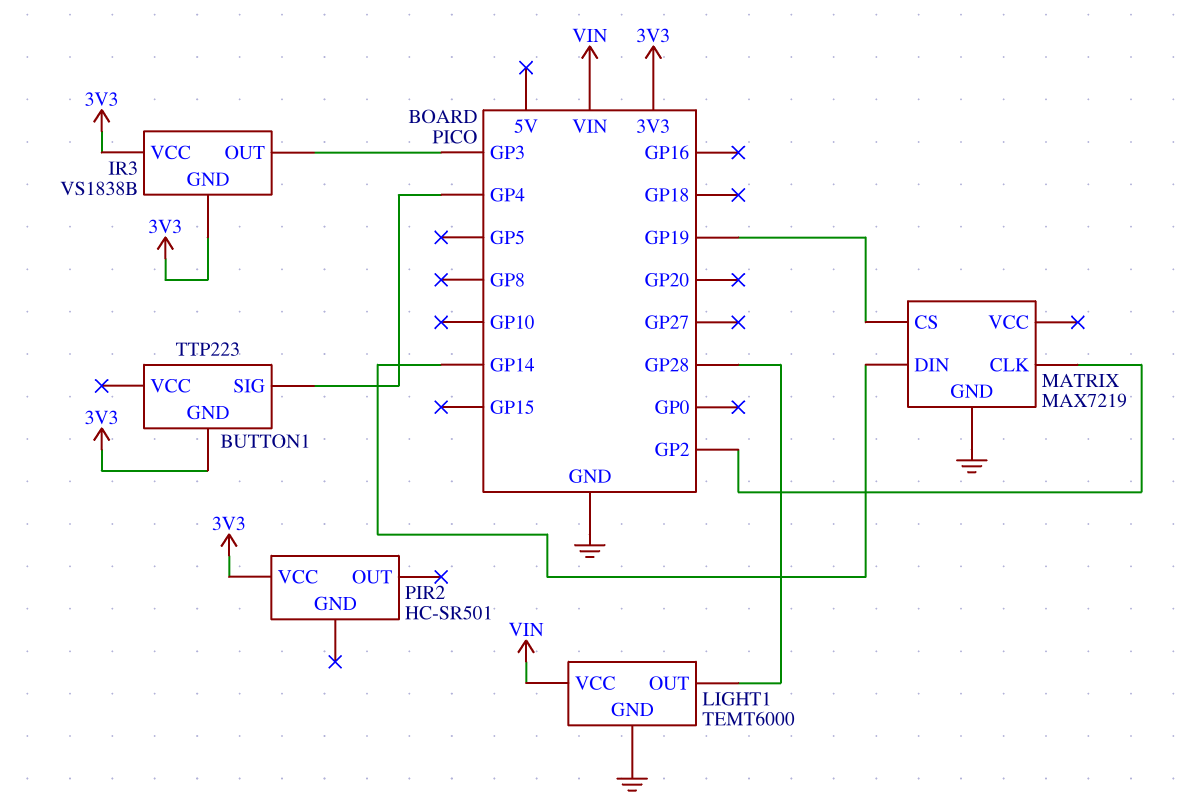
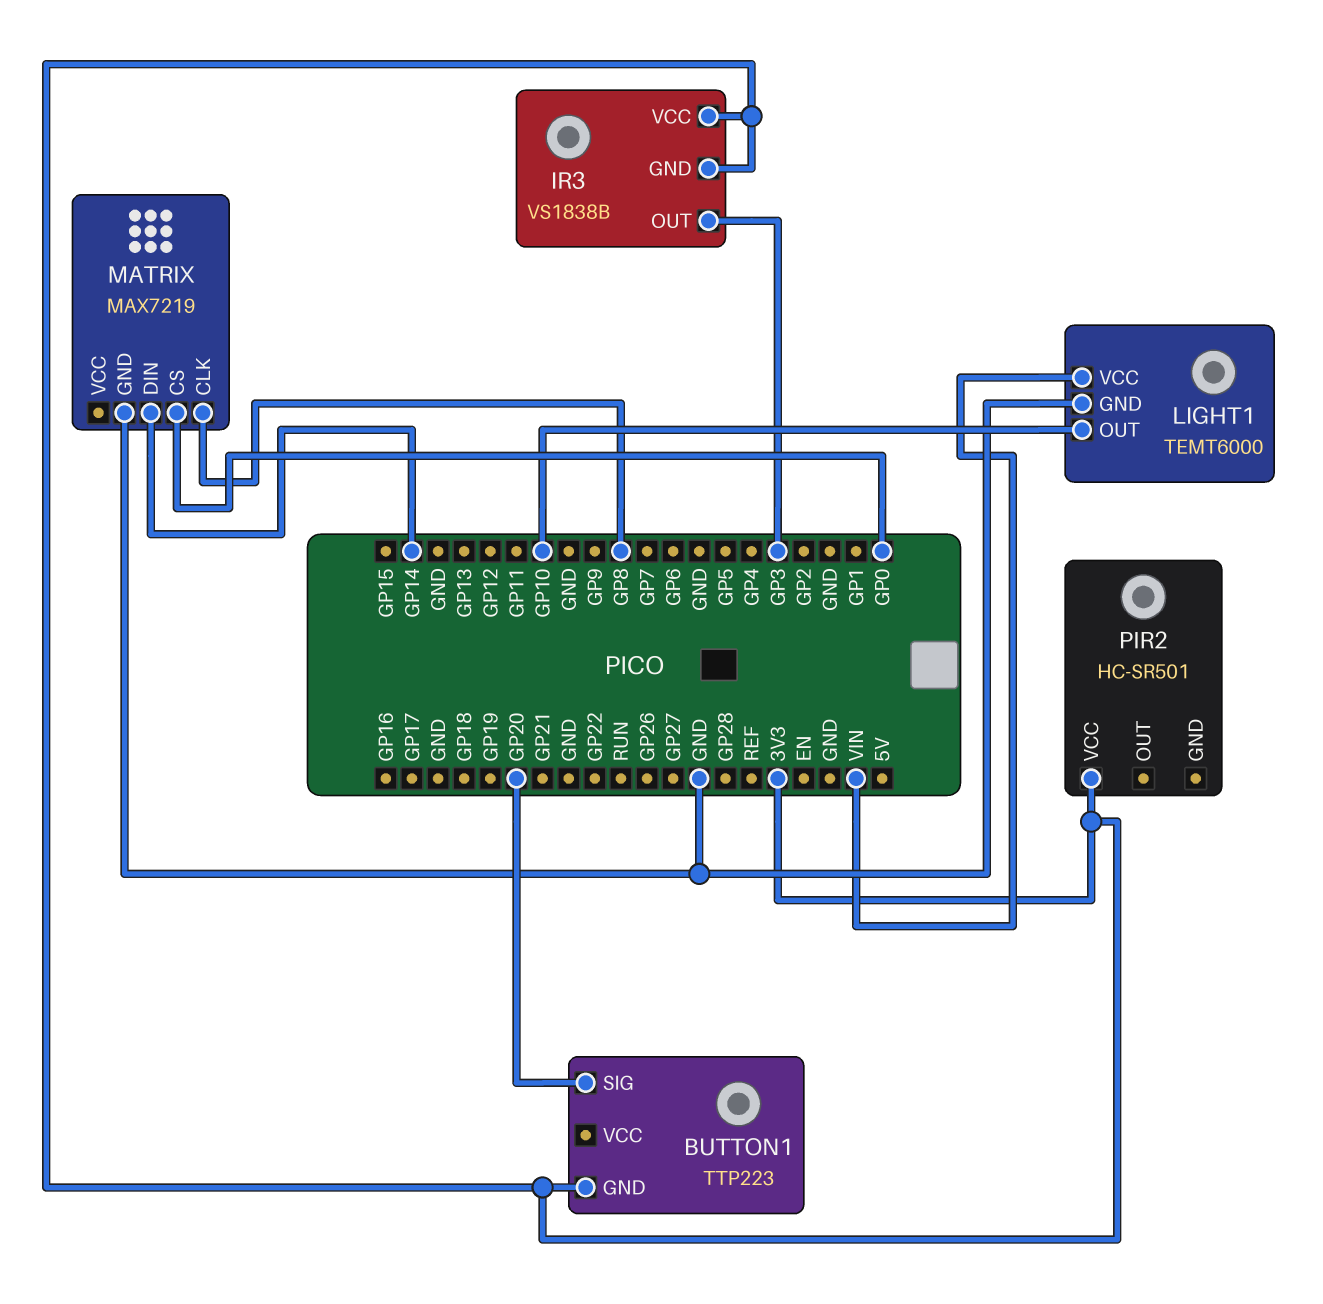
BUTTON1 pin SIG: GP4 -> GP20
LIGHT1 pin OUT: GP28 -> GP10
MATRIX pin CLK: GP2 -> GP8
MATRIX pin CS: GP19 -> GP0

